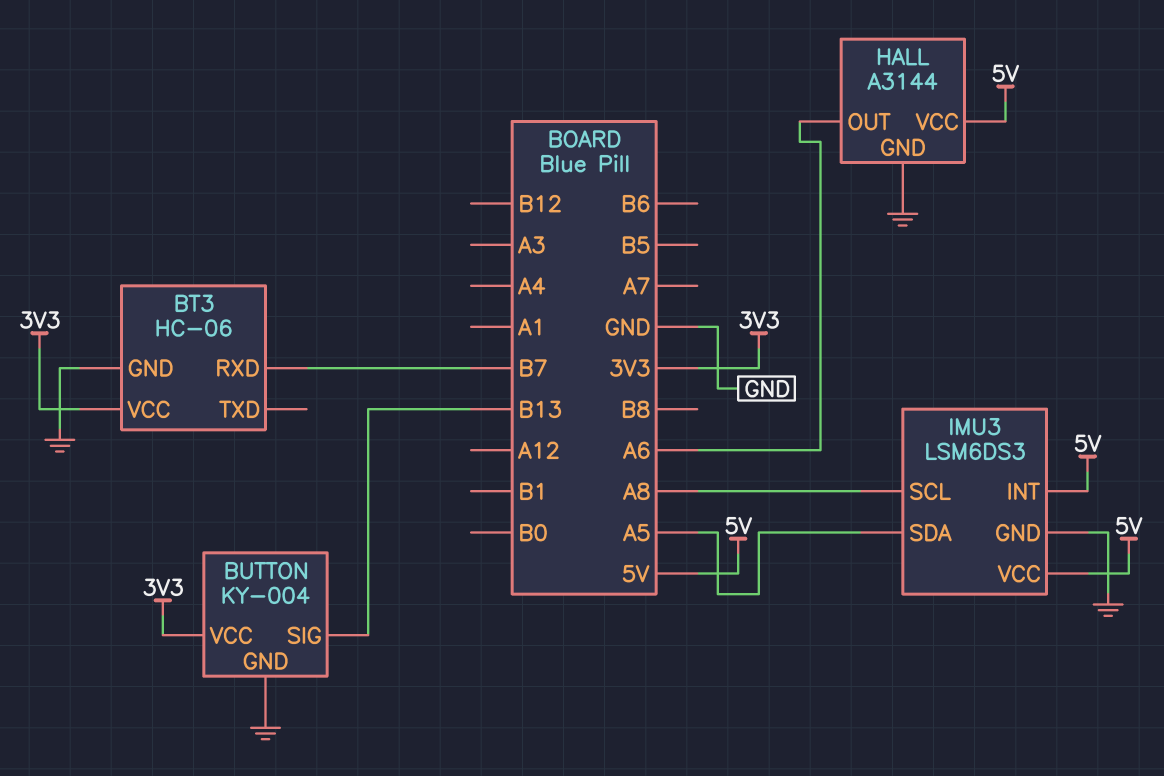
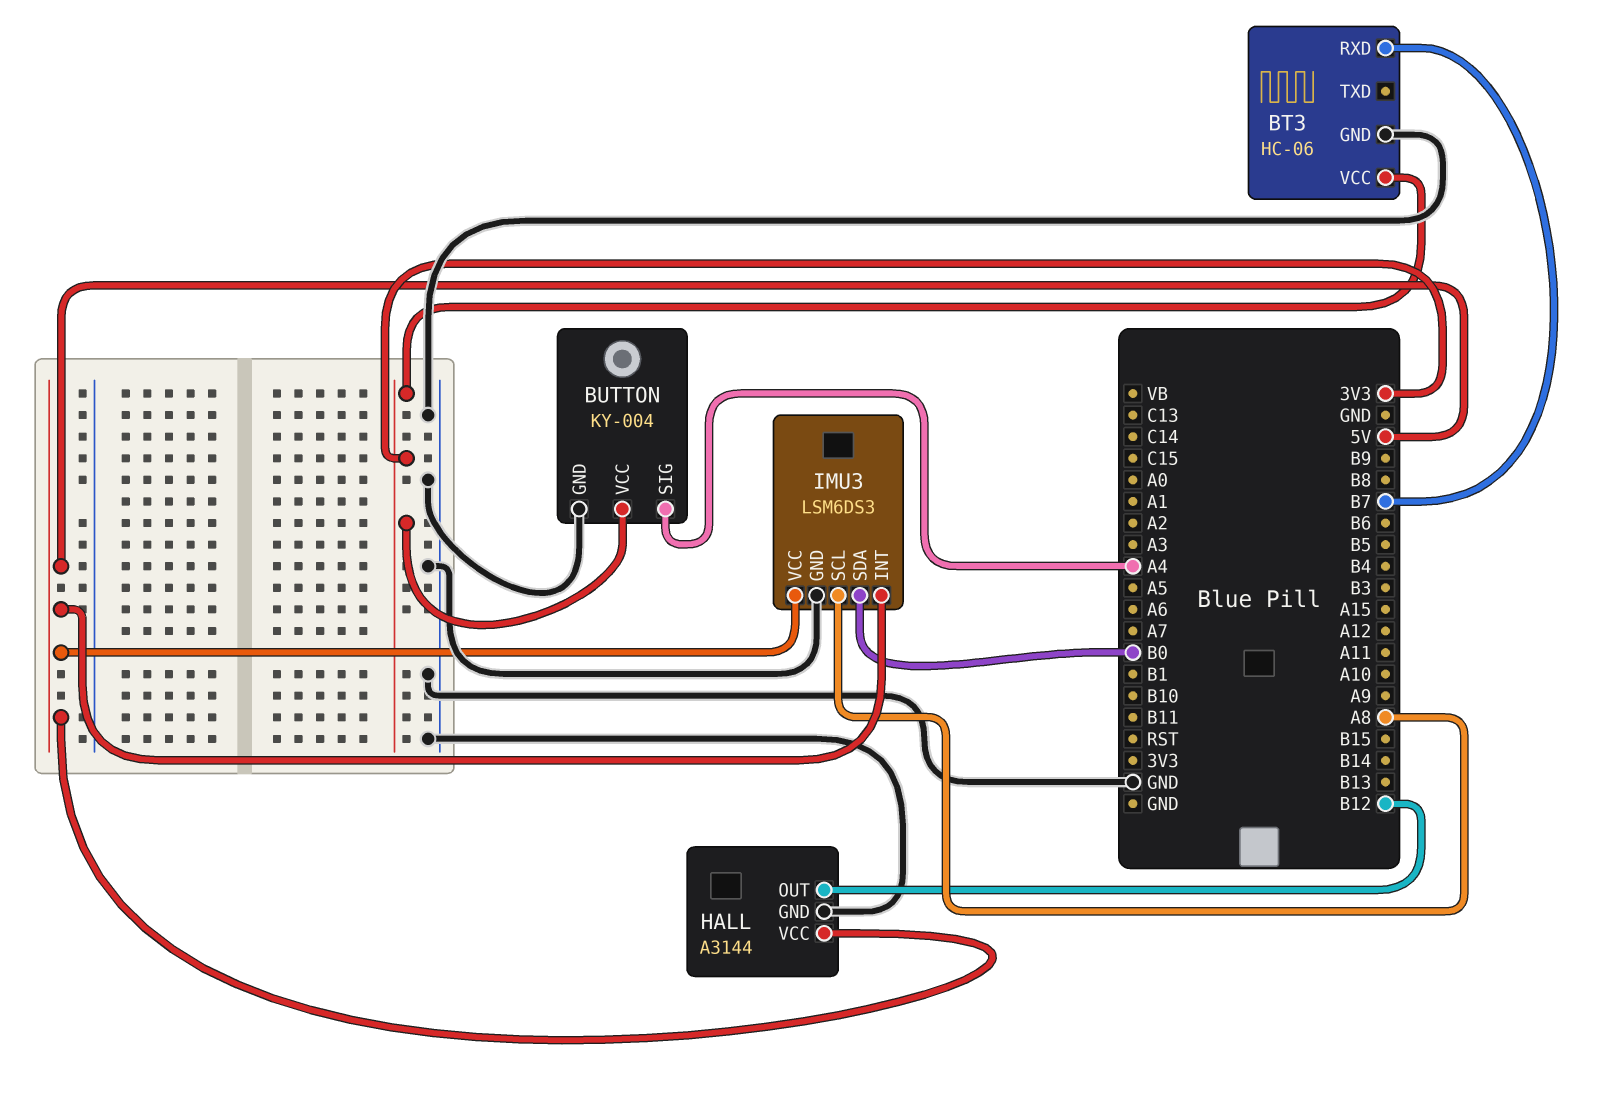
BUTTON pin SIG: B13 -> A4
HALL pin OUT: A6 -> B12
IMU3 pin SDA: A5 -> B0

